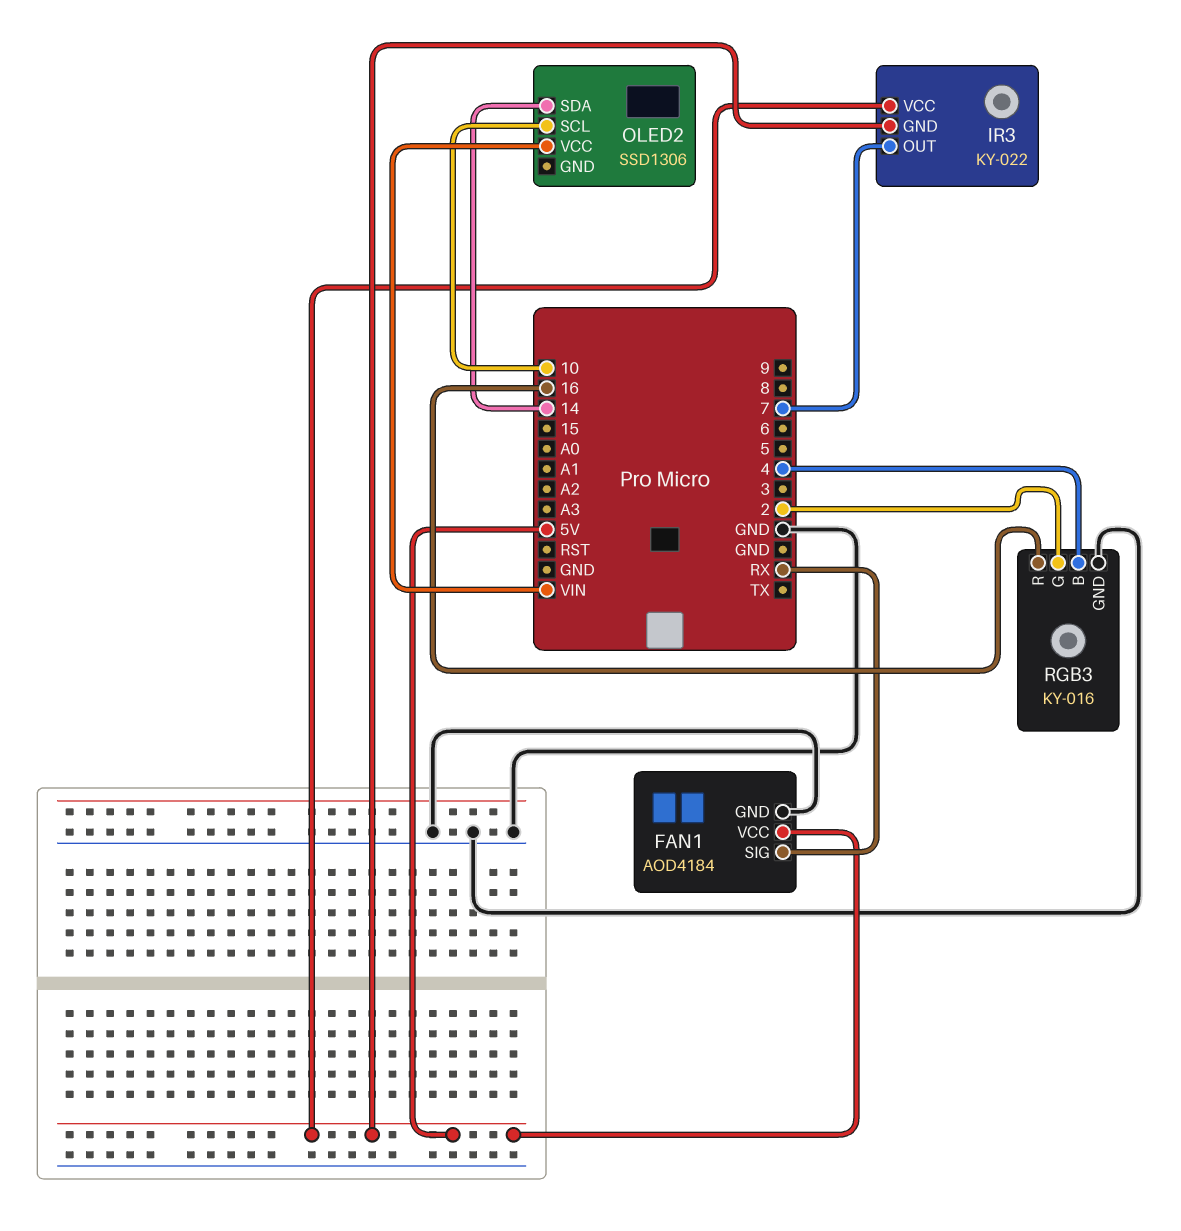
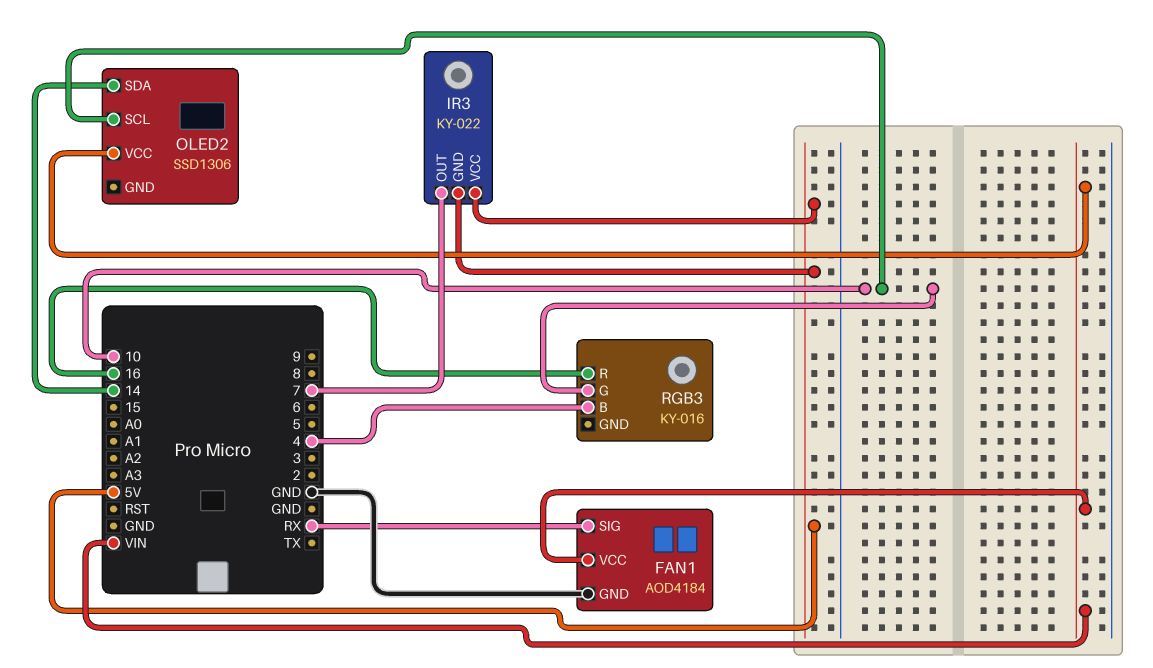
FAN1 pin VCC: 5V -> VIN
RGB3 pin G: 2 -> 10
RGB3 pin GND: GND -> none

